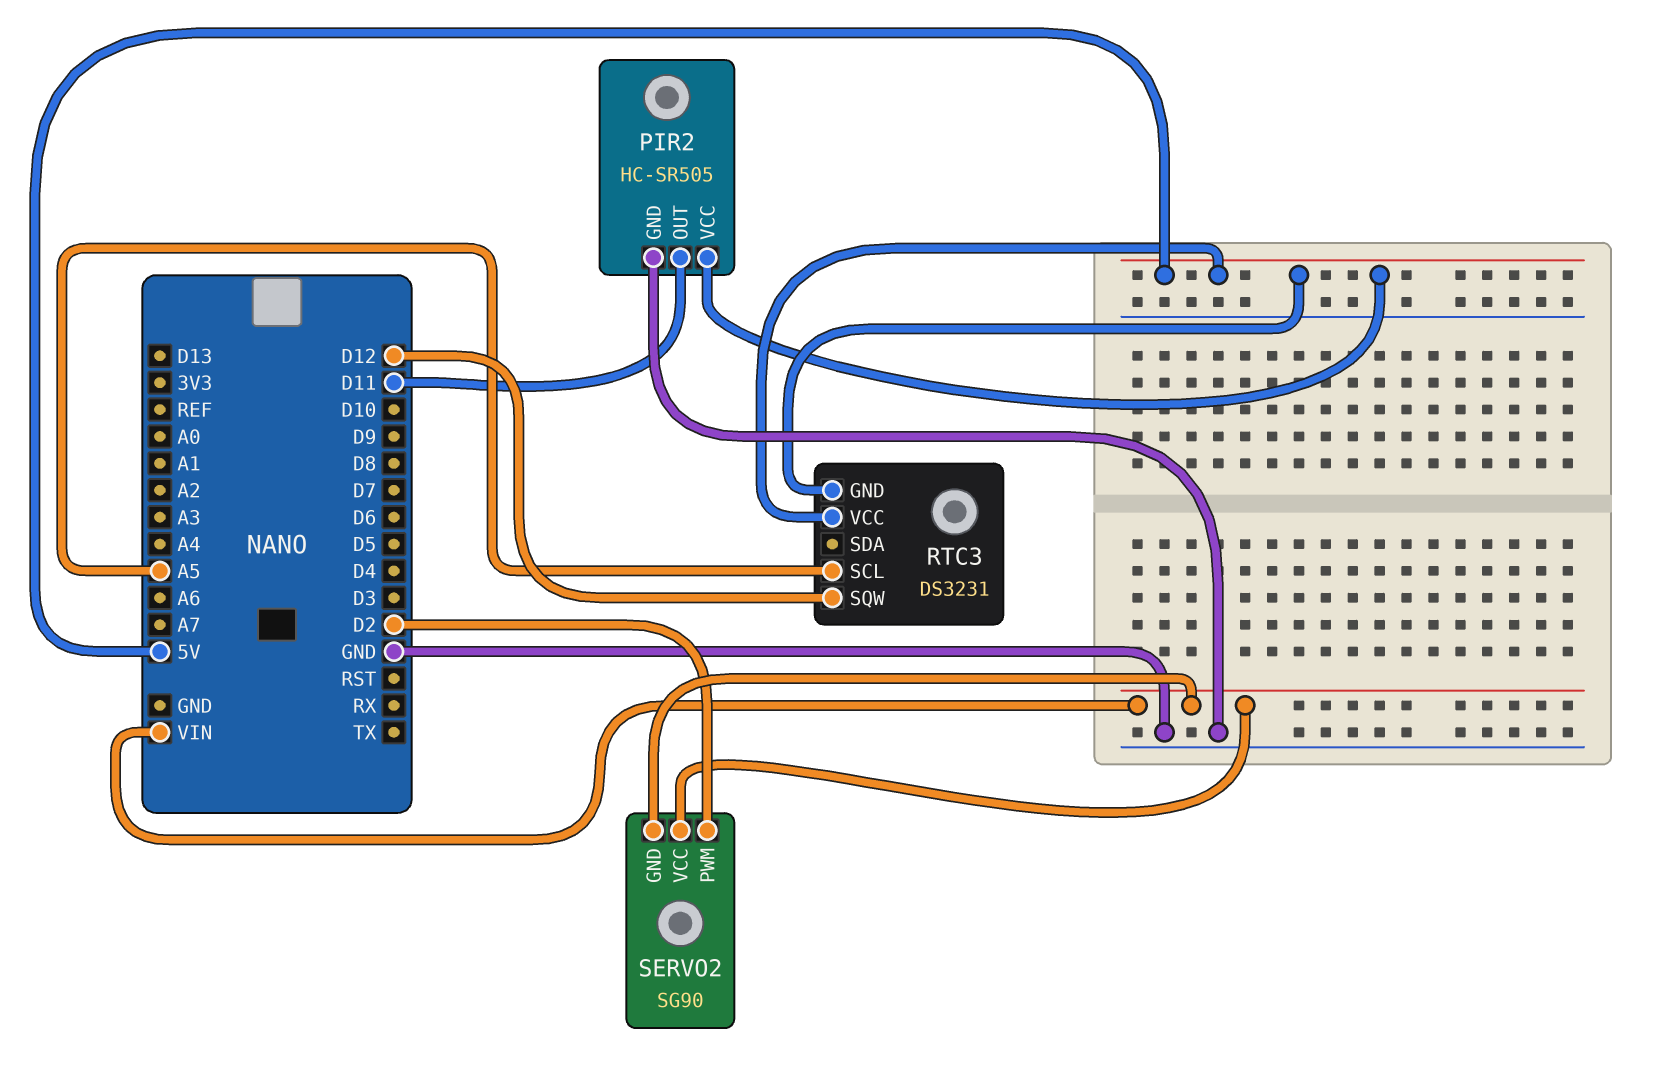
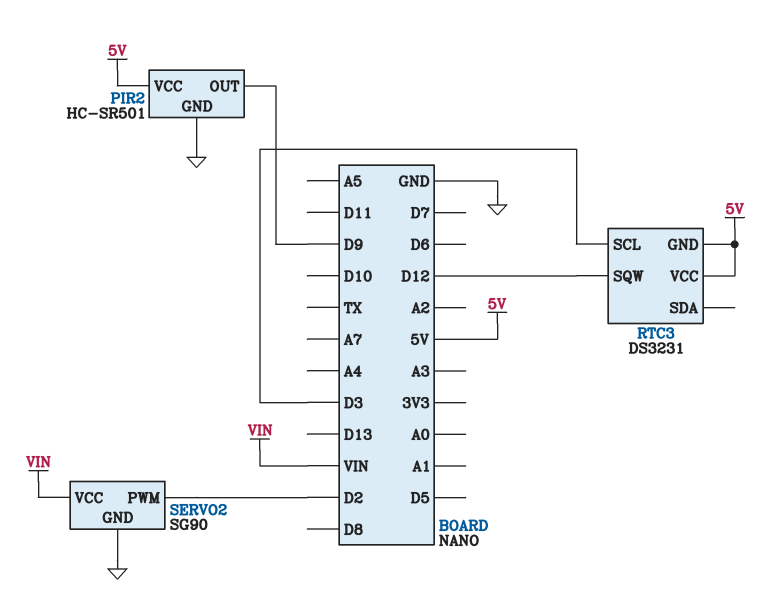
PIR2: HC-SR505 -> HC-SR501
PIR2 pin OUT: D11 -> D9
RTC3 pin SCL: A5 -> D3
SERVO2 pin GND: VIN -> GND

